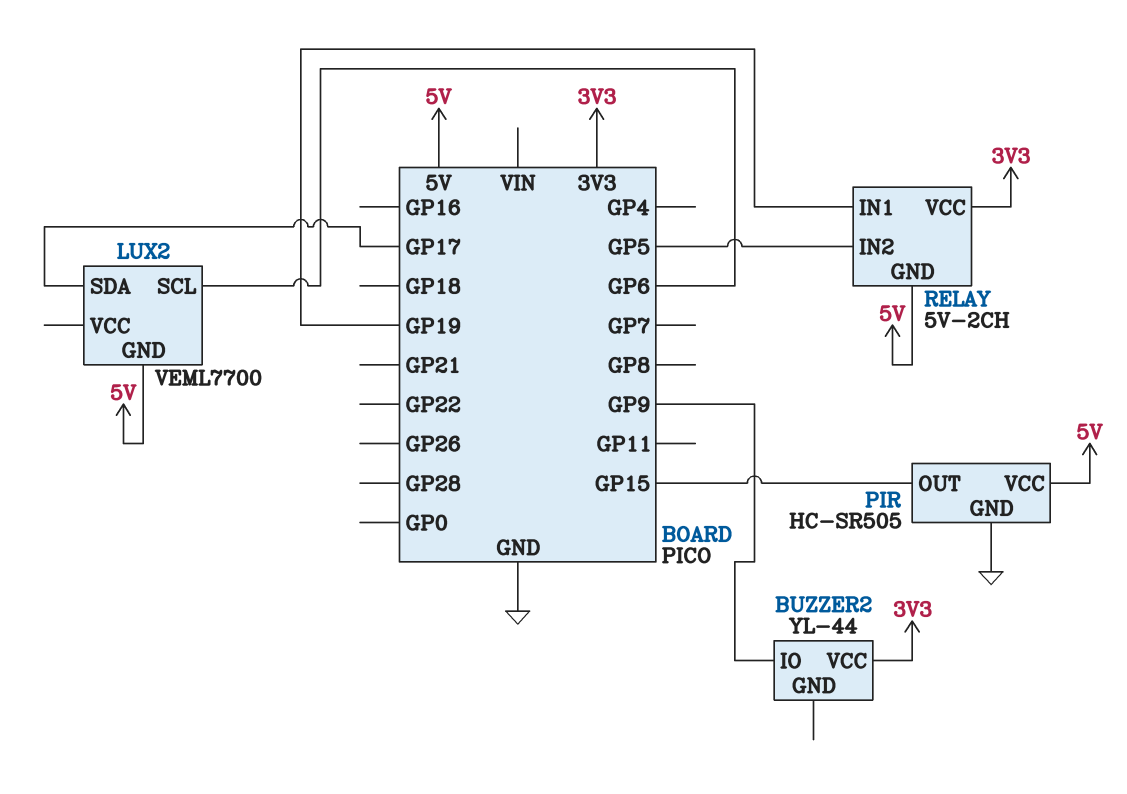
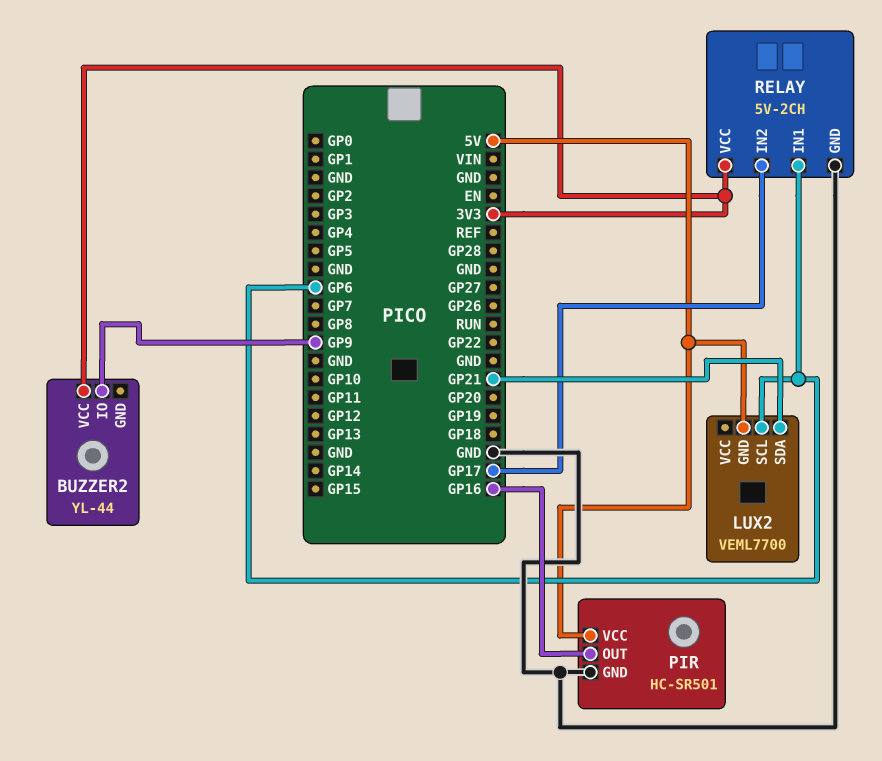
LUX2 pin SDA: GP17 -> GP21
PIR: HC-SR505 -> HC-SR501
PIR pin OUT: GP15 -> GP16
RELAY pin GND: 5V -> GND
RELAY pin IN1: GP19 -> GP6
RELAY pin IN2: GP5 -> GP17

